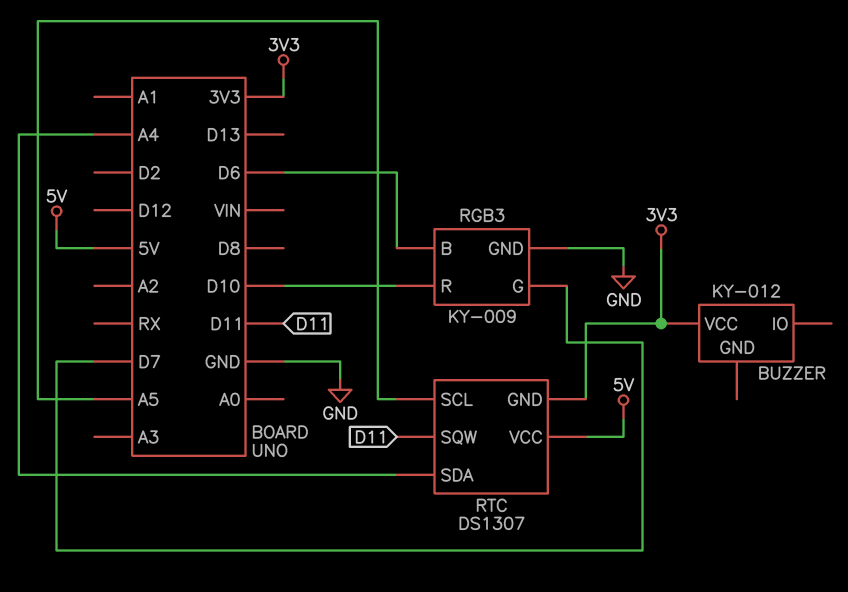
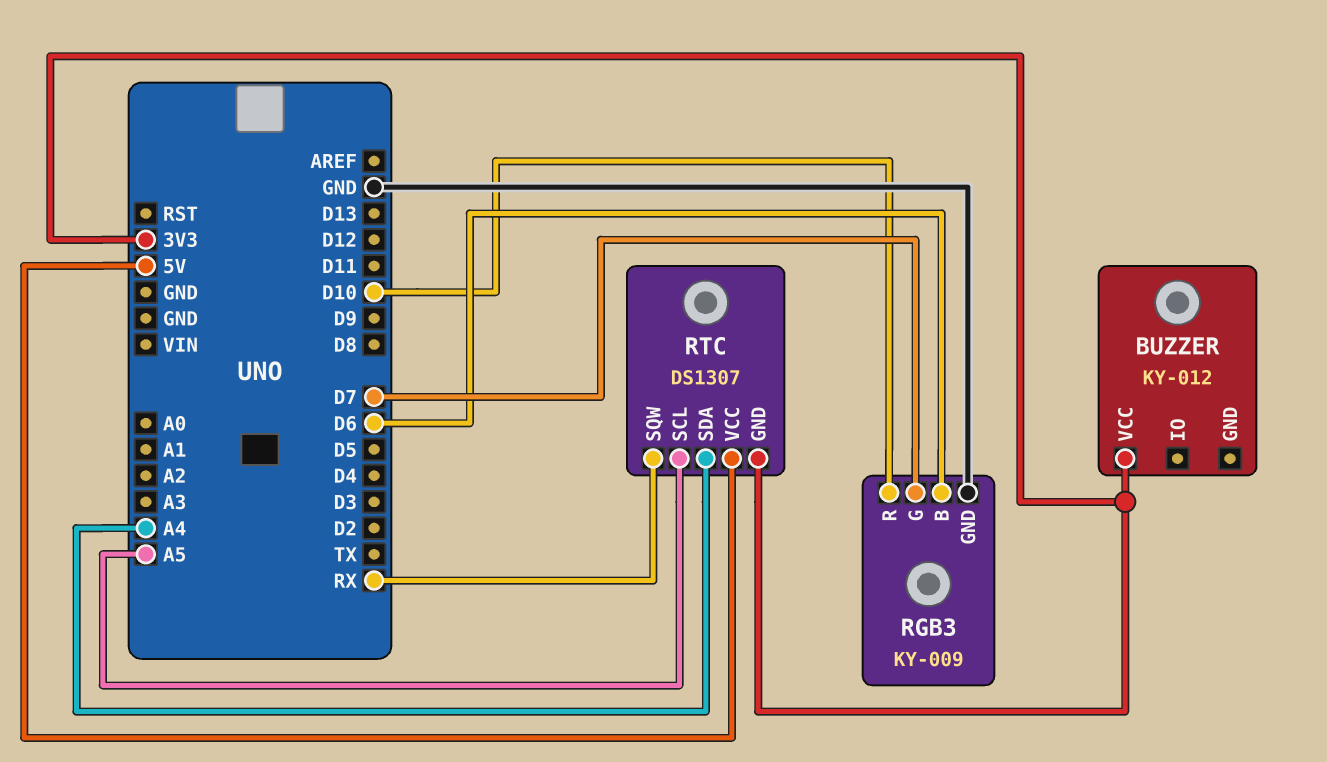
RTC pin SQW: D11 -> RX

